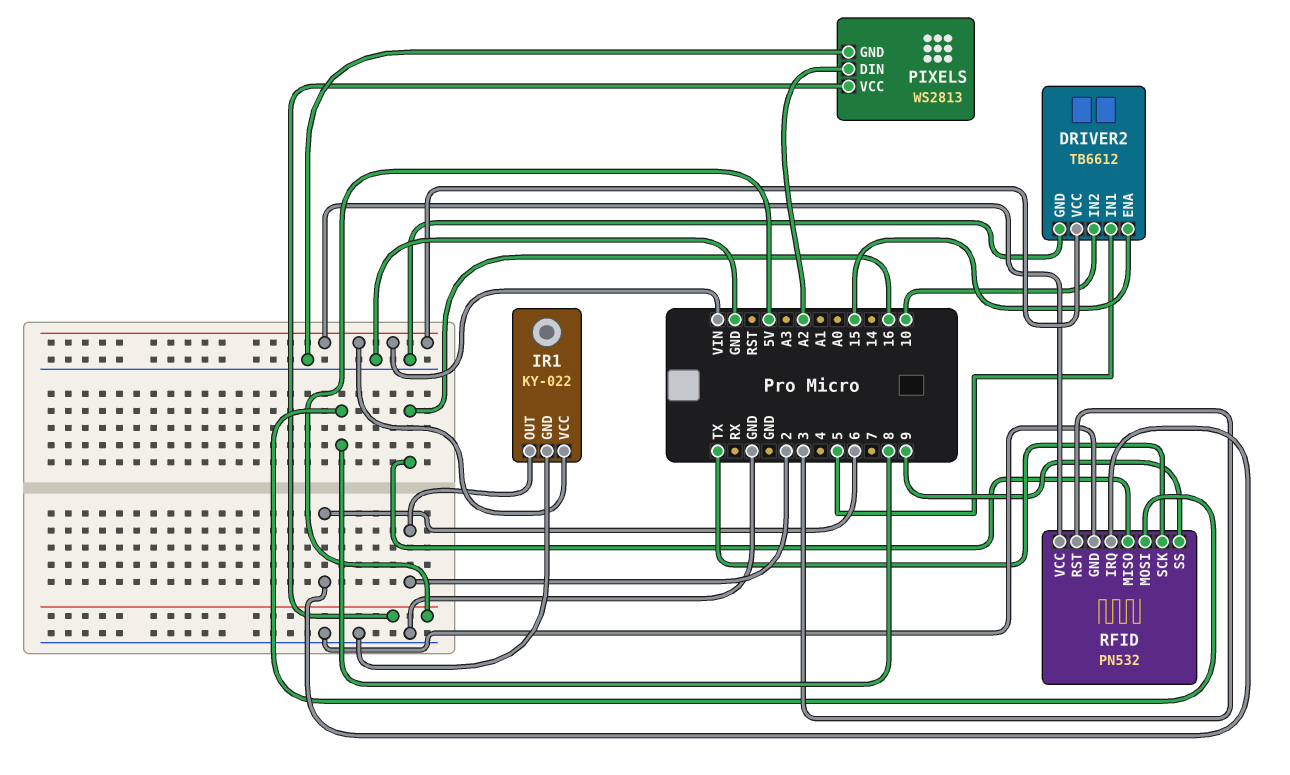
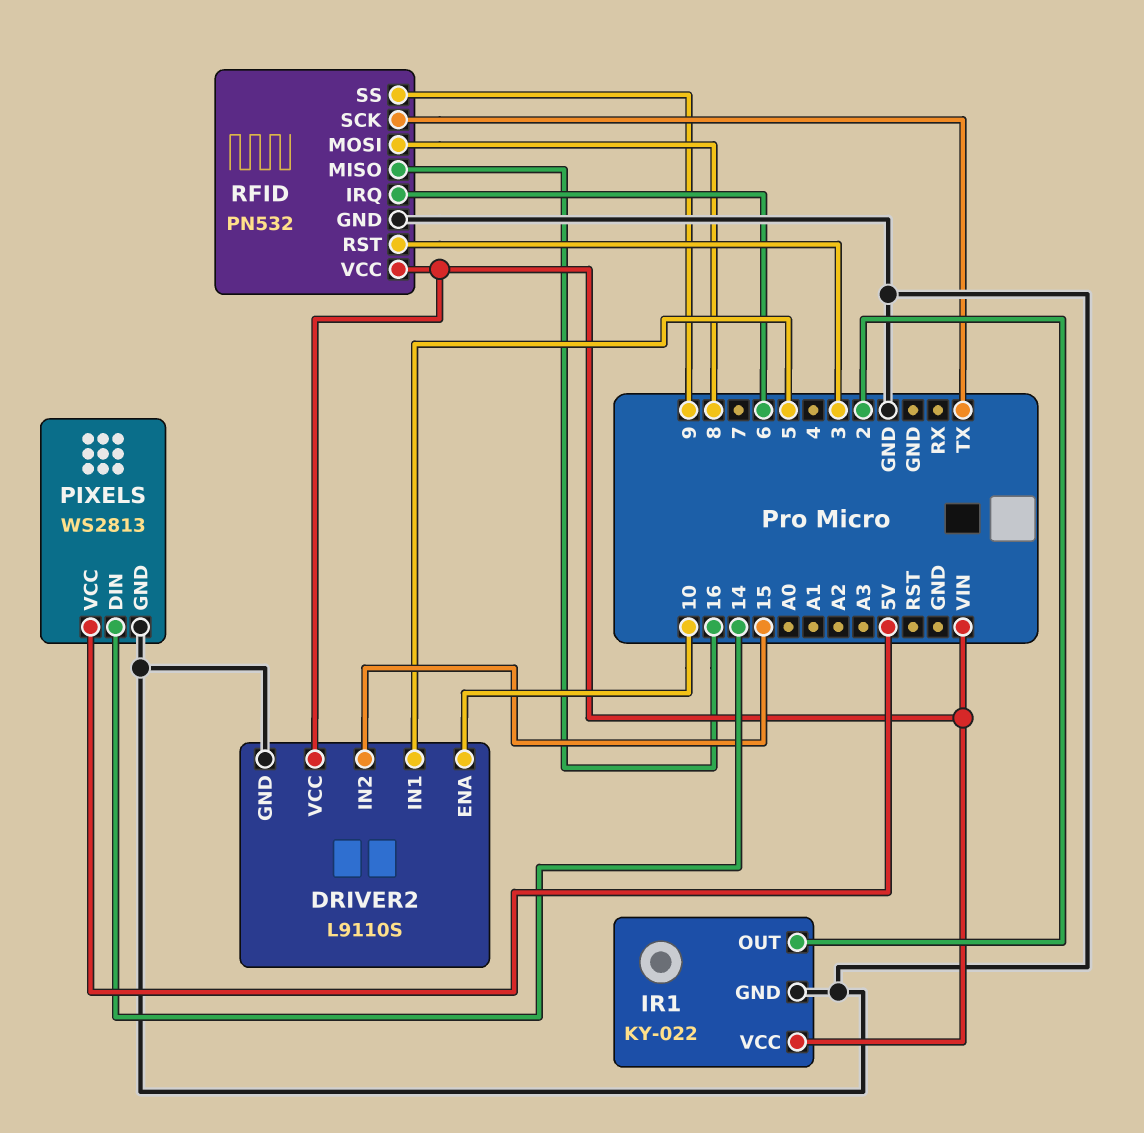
DRIVER2: TB6612 -> L9110S
DRIVER2 pin ENA: 15 -> 10
DRIVER2 pin IN2: 10 -> 15
PIXELS pin DIN: A2 -> 14

